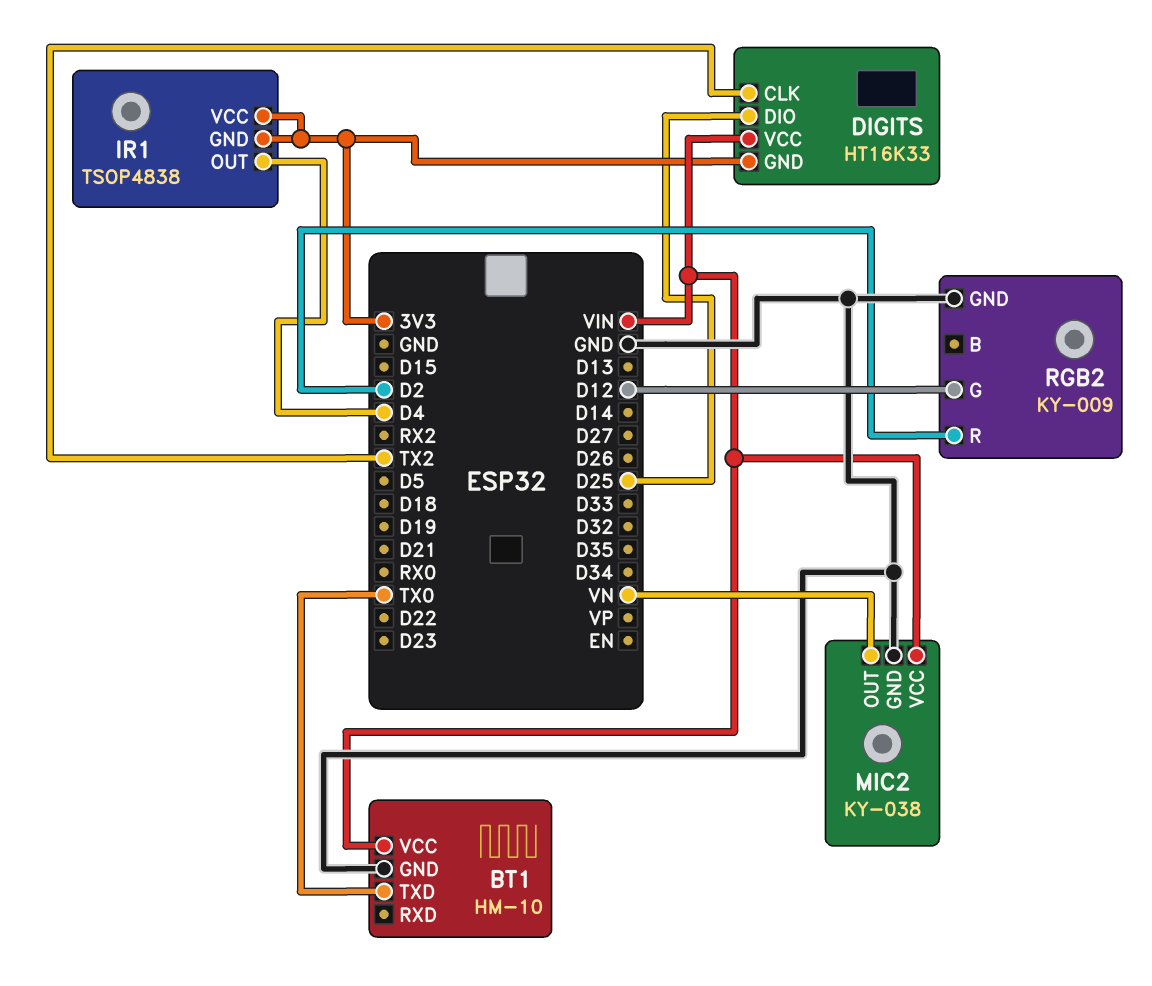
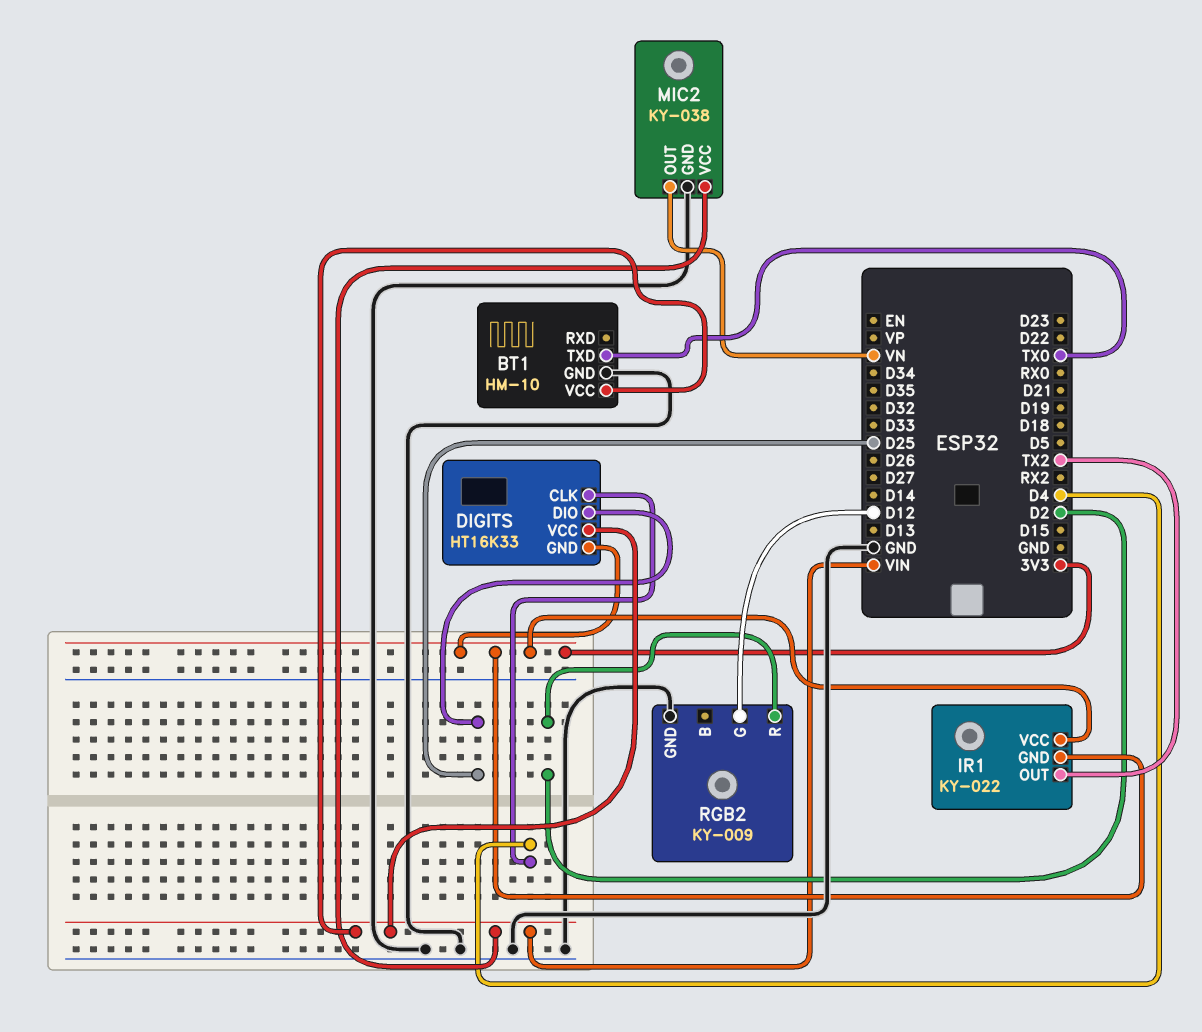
DIGITS pin CLK: TX2 -> D4
IR1: TSOP4838 -> KY-022
IR1 pin OUT: D4 -> TX2

